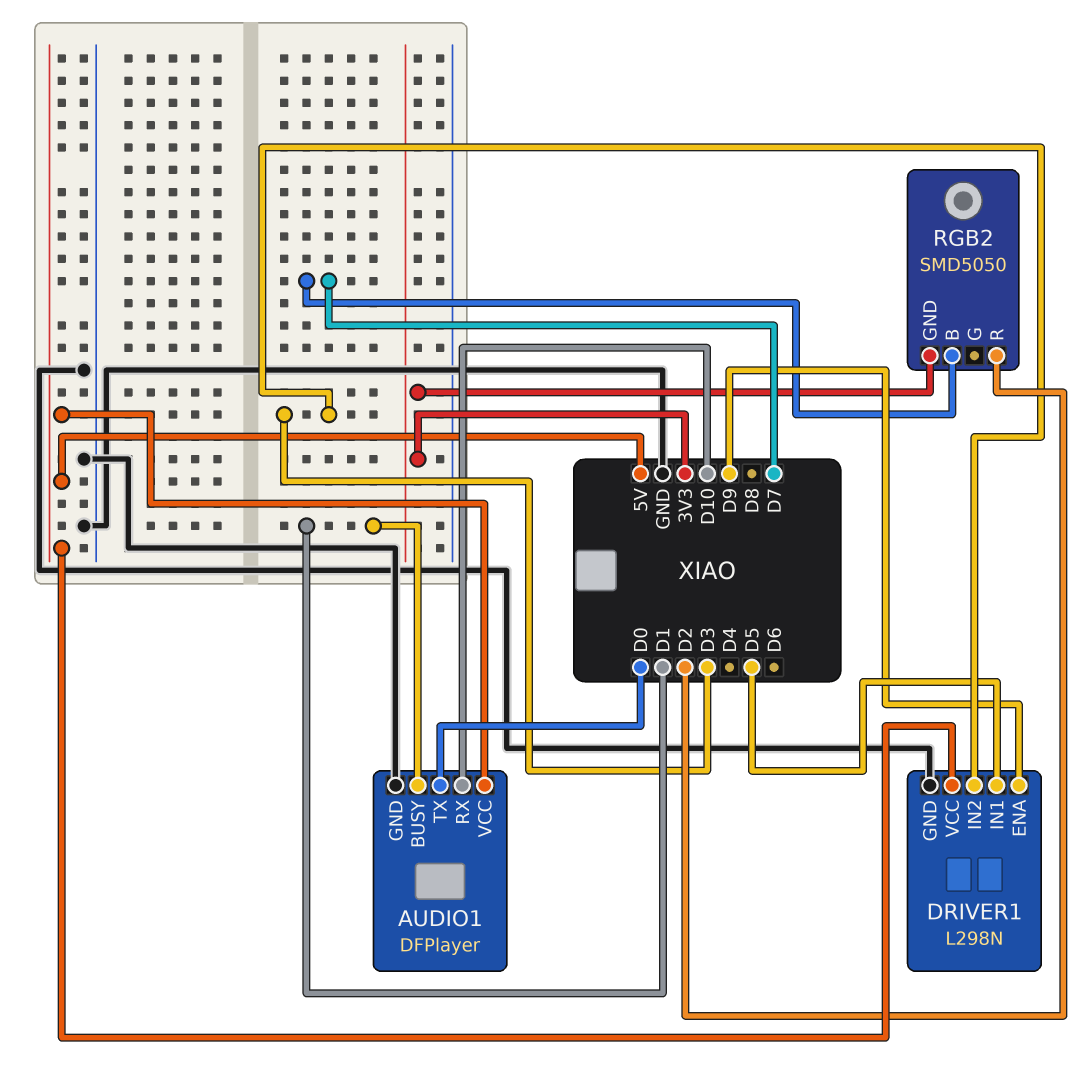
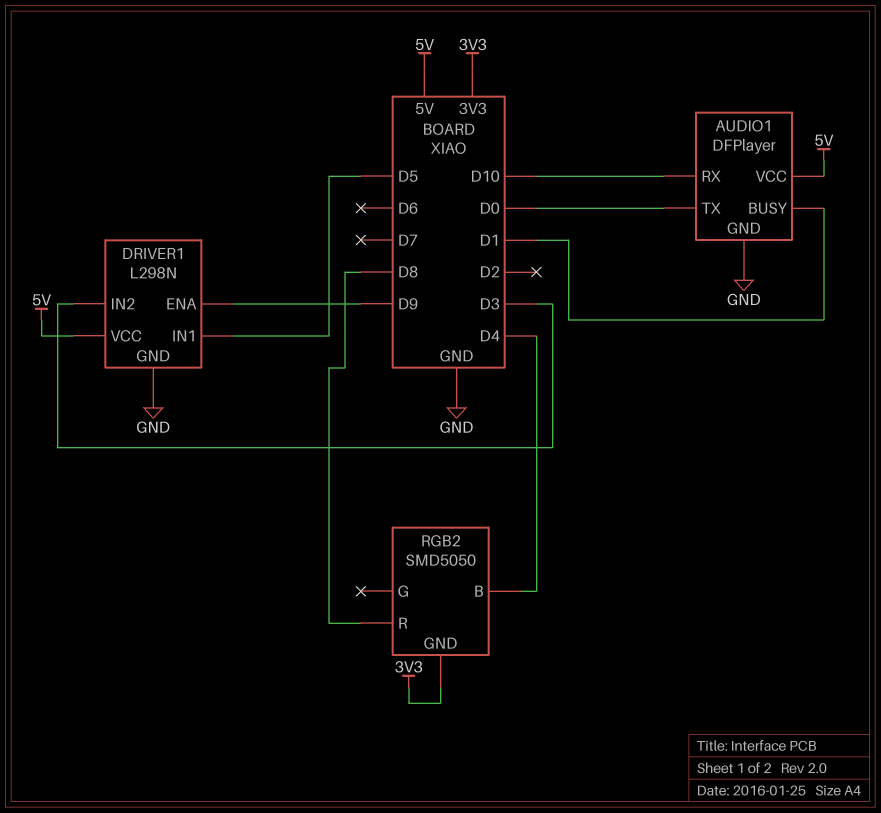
RGB2 pin B: D7 -> D4
RGB2 pin R: D2 -> D8

